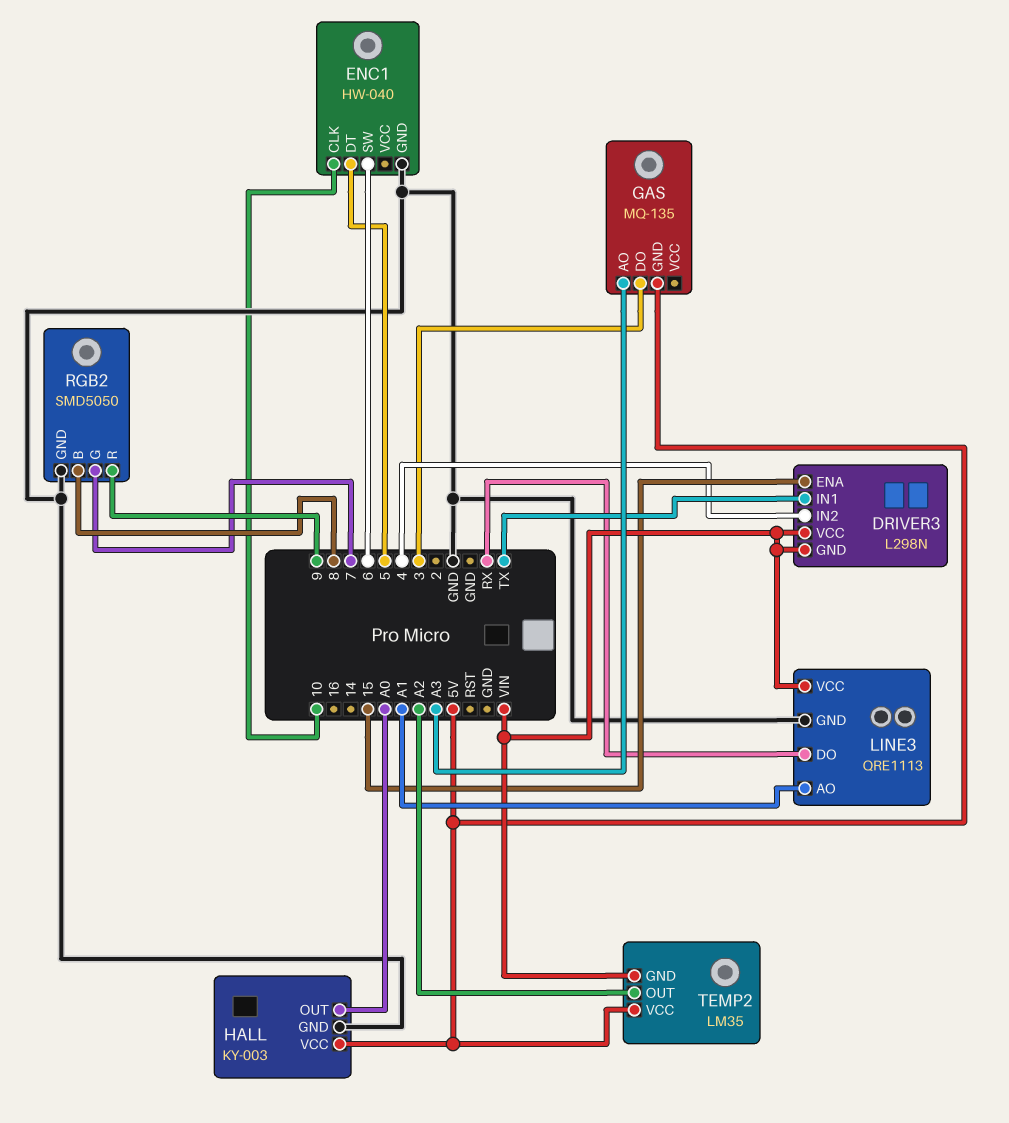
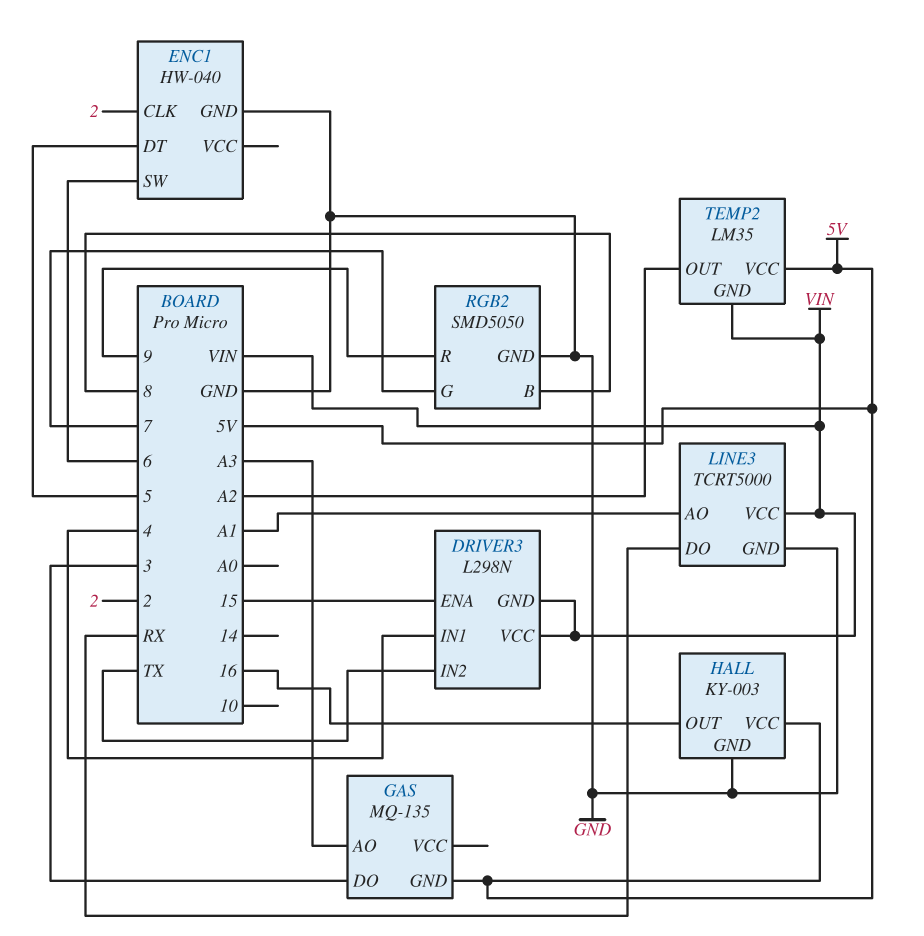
DRIVER3 pin IN1: TX -> 4
DRIVER3 pin IN2: 4 -> TX
ENC1 pin CLK: 10 -> 2
HALL pin OUT: A0 -> 16
LINE3: QRE1113 -> TCRT5000

